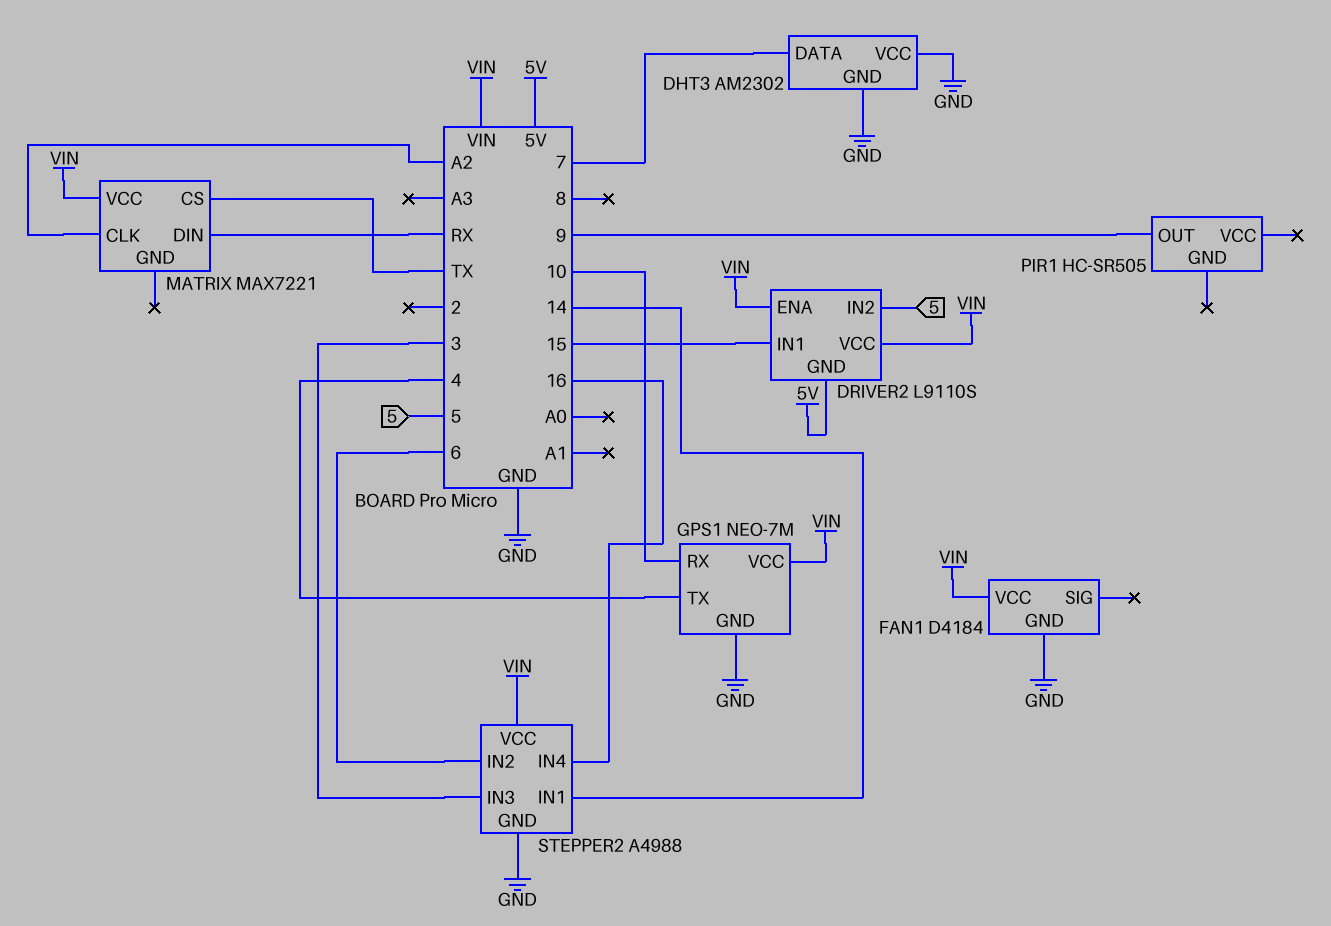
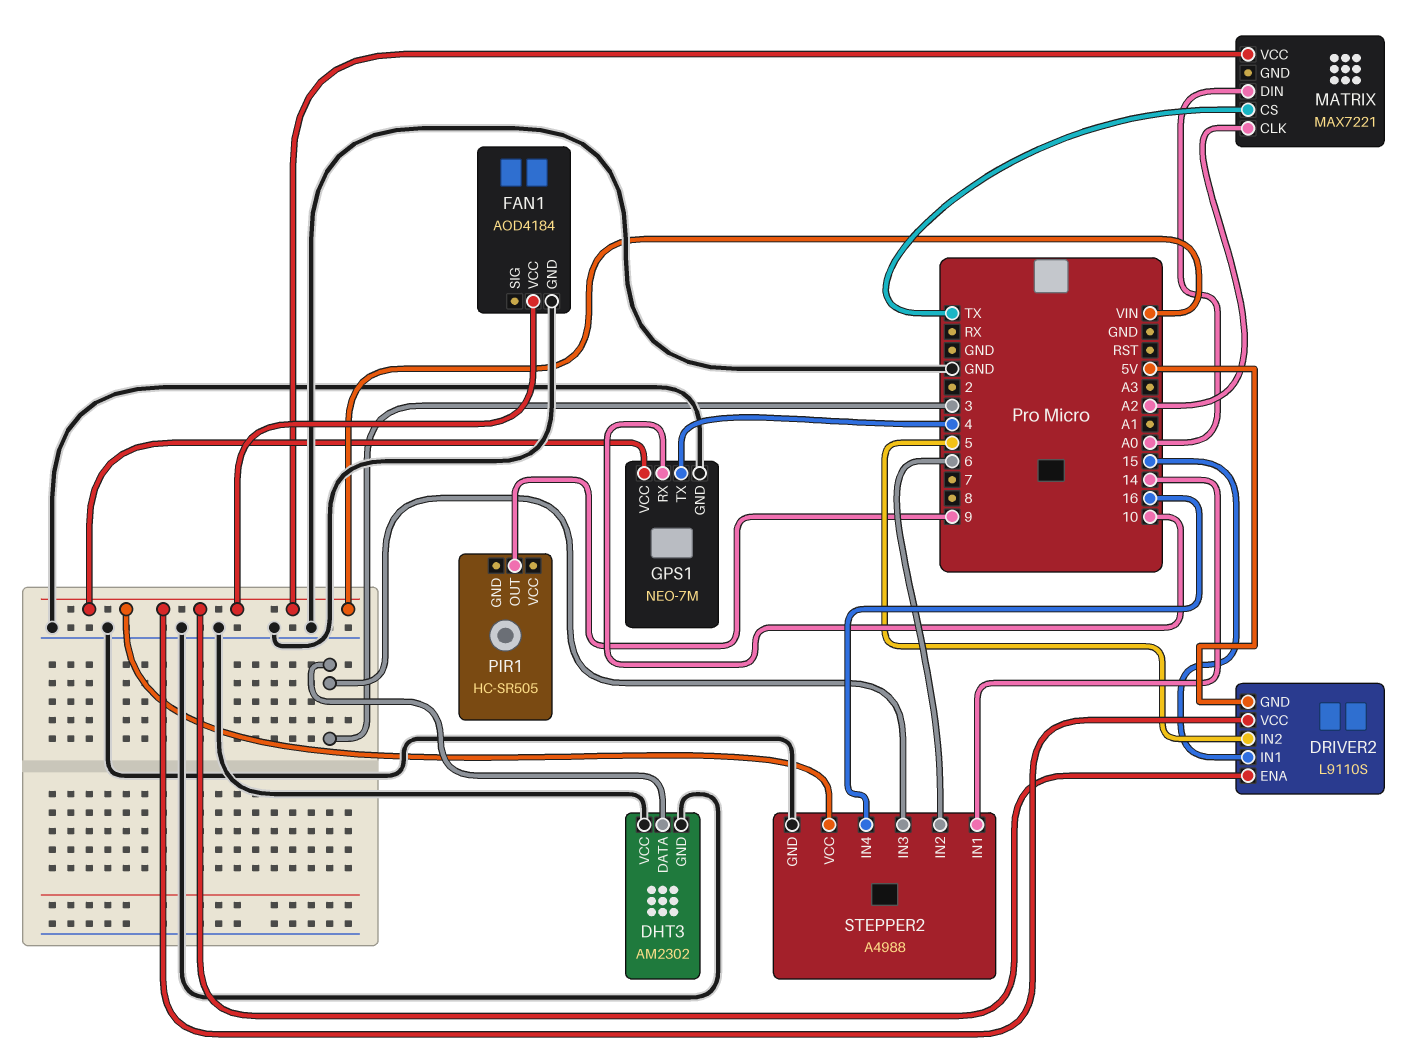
DHT3 pin DATA: 7 -> 3
FAN1: D4184 -> AOD4184
MATRIX pin DIN: RX -> A0

